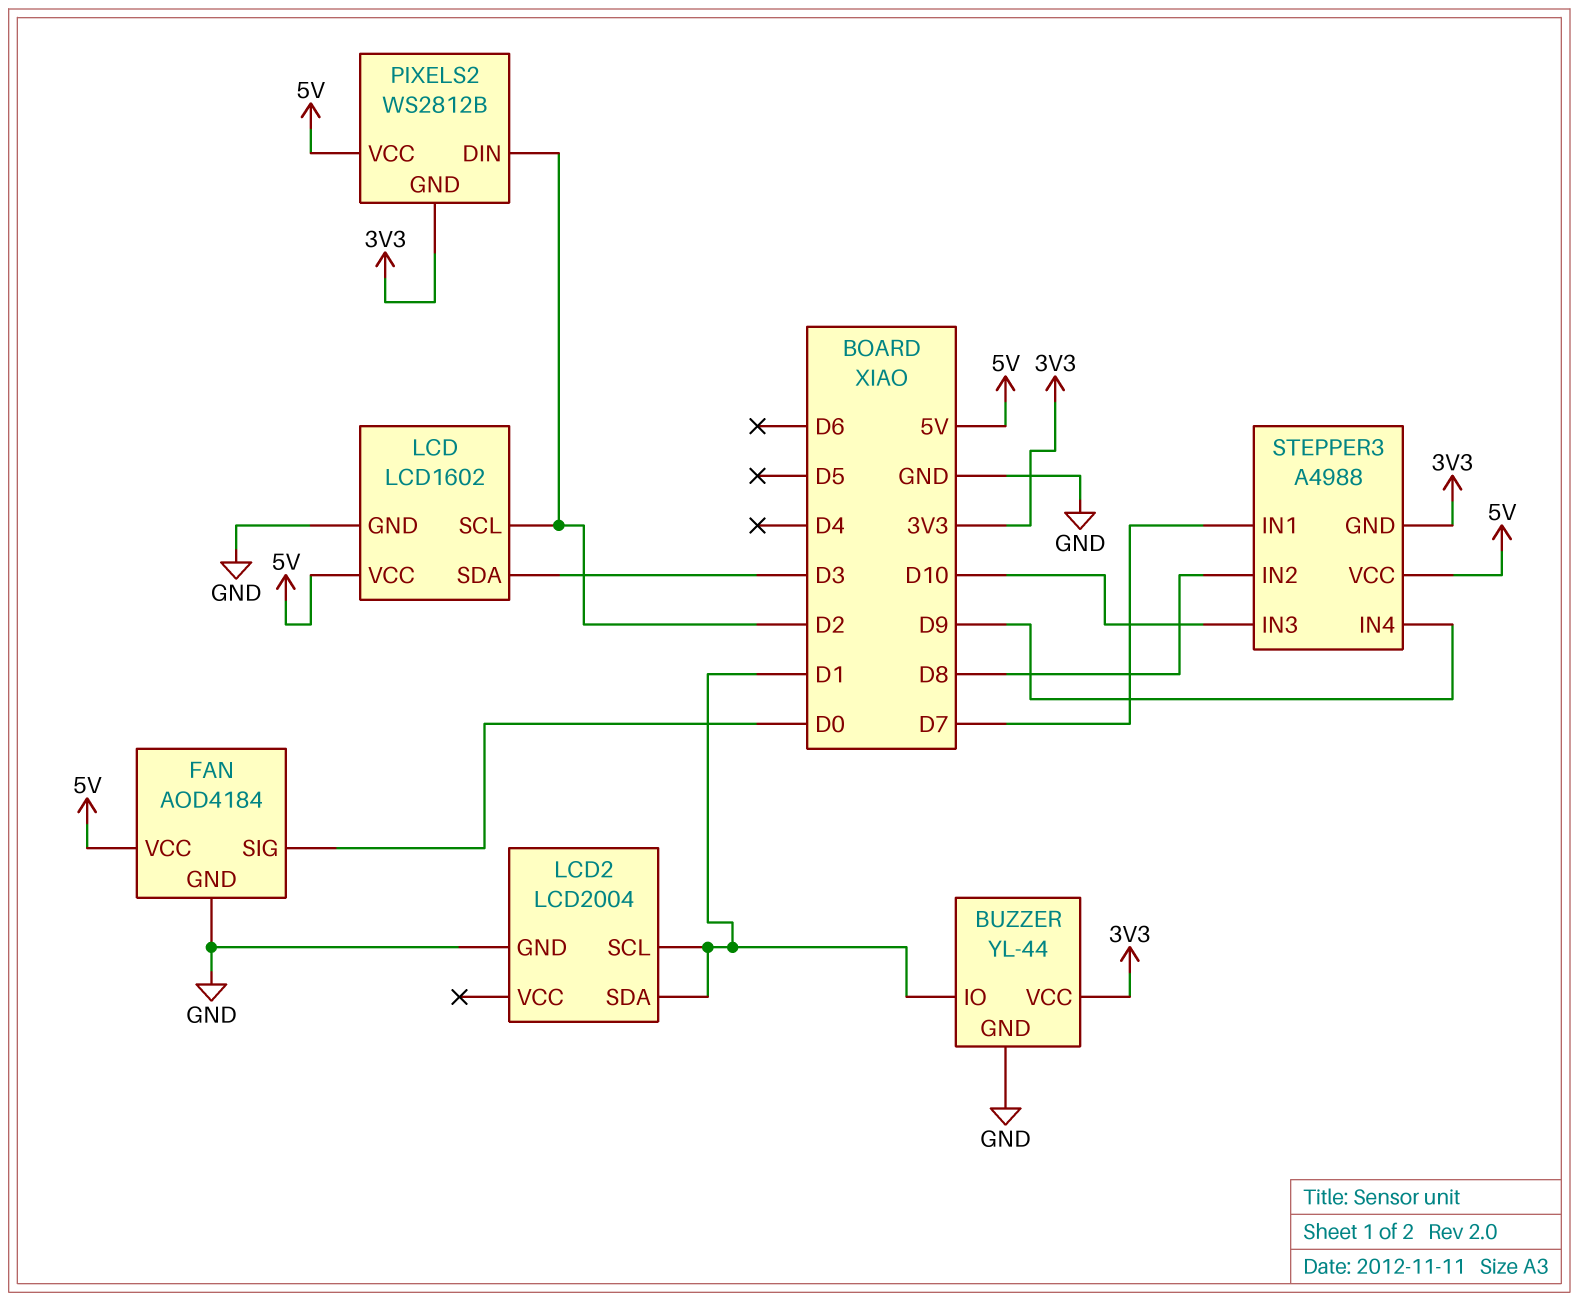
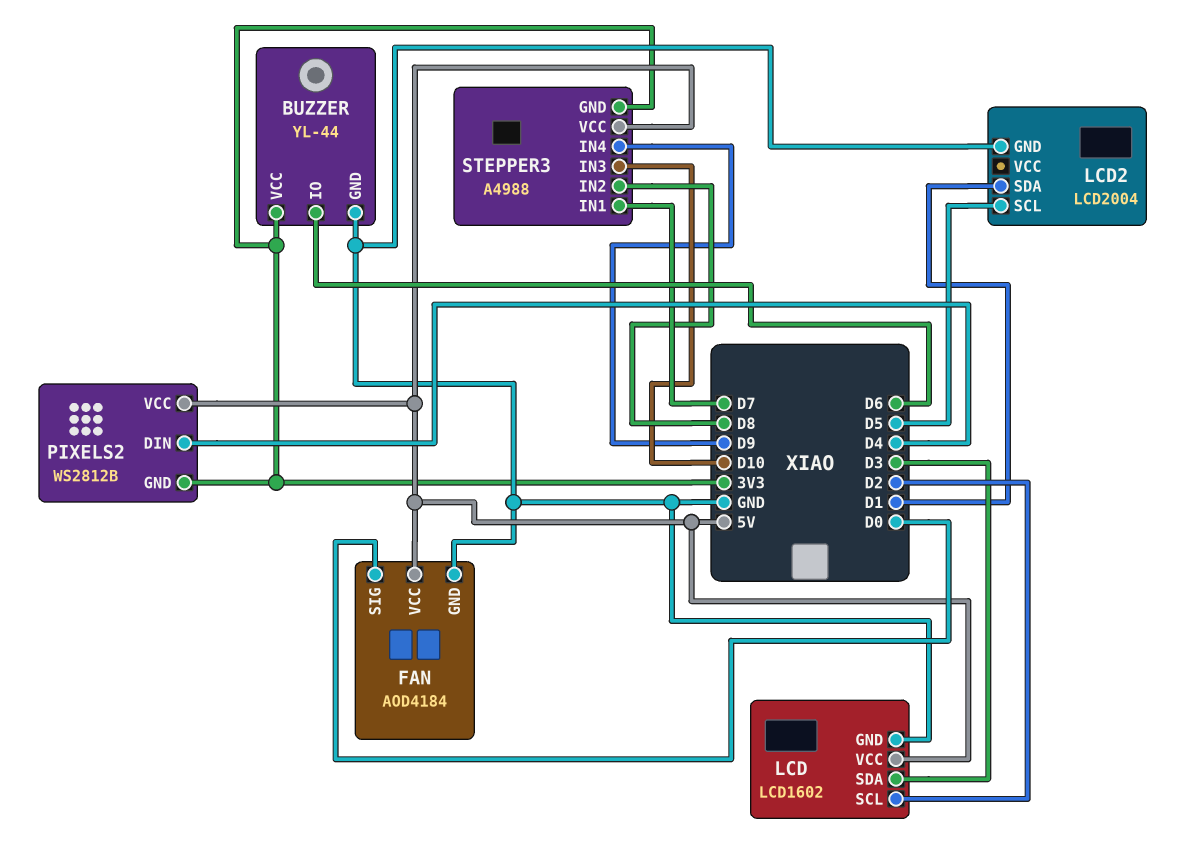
BUZZER pin IO: D1 -> D6
LCD2 pin SCL: D1 -> D5
PIXELS2 pin DIN: D2 -> D4

